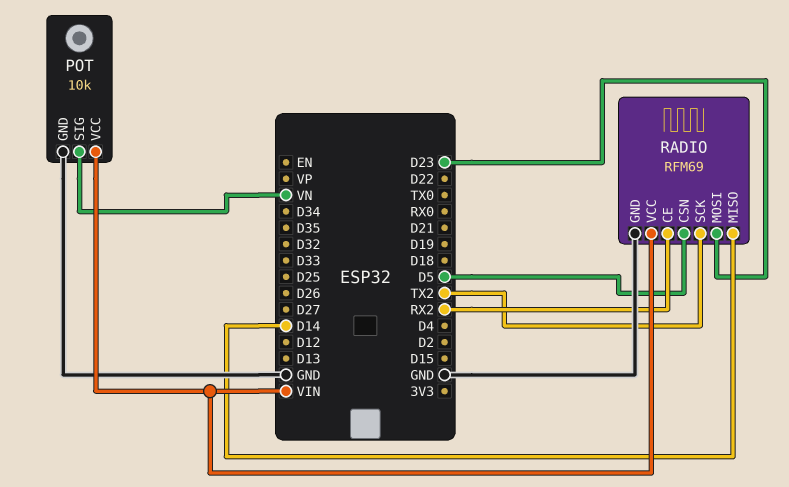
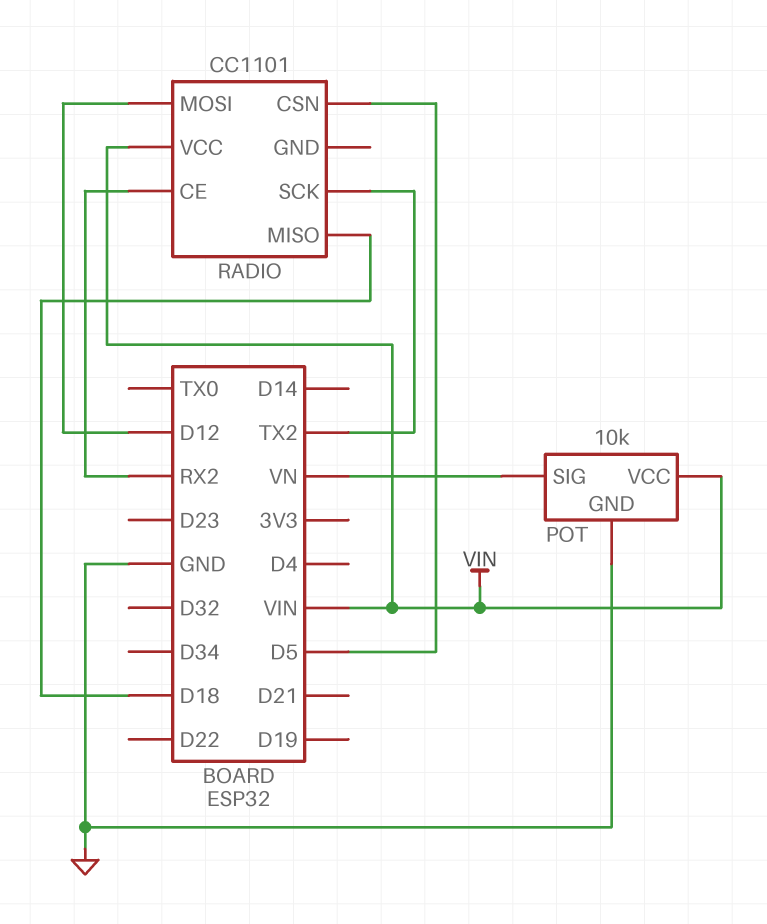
RADIO: RFM69 -> CC1101
RADIO pin GND: GND -> none
RADIO pin MISO: D14 -> D18
RADIO pin MOSI: D23 -> D12

